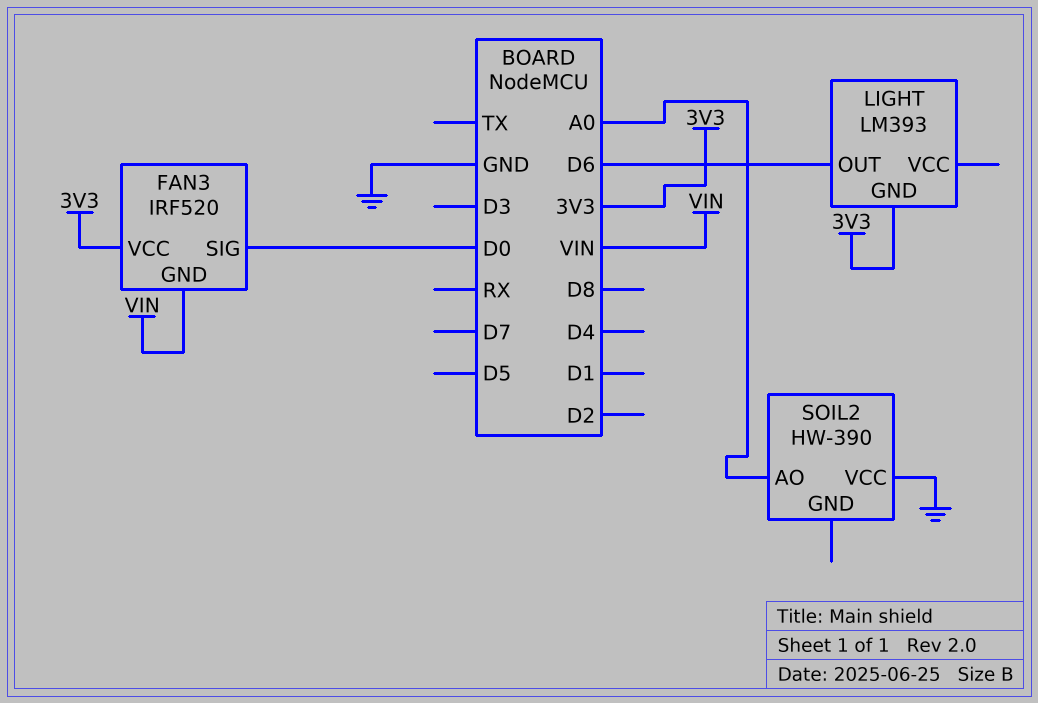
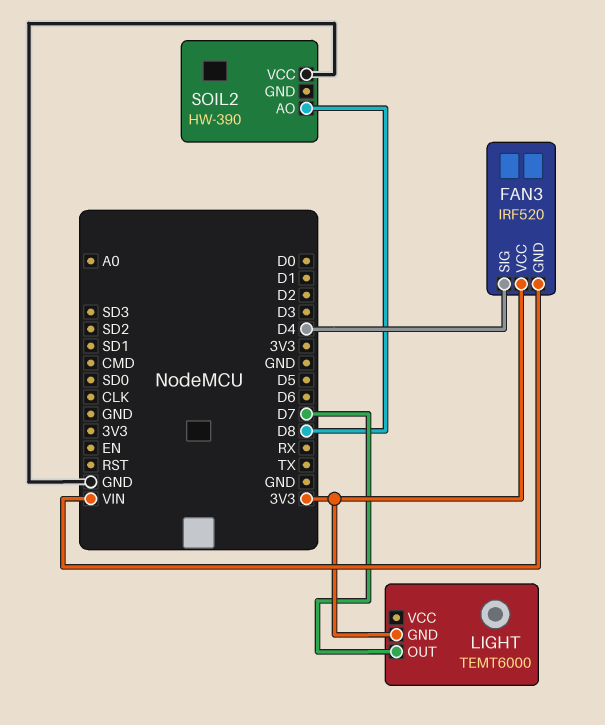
FAN3 pin SIG: D0 -> D4
LIGHT: LM393 -> TEMT6000
LIGHT pin OUT: D6 -> D7
SOIL2 pin AO: A0 -> D8

